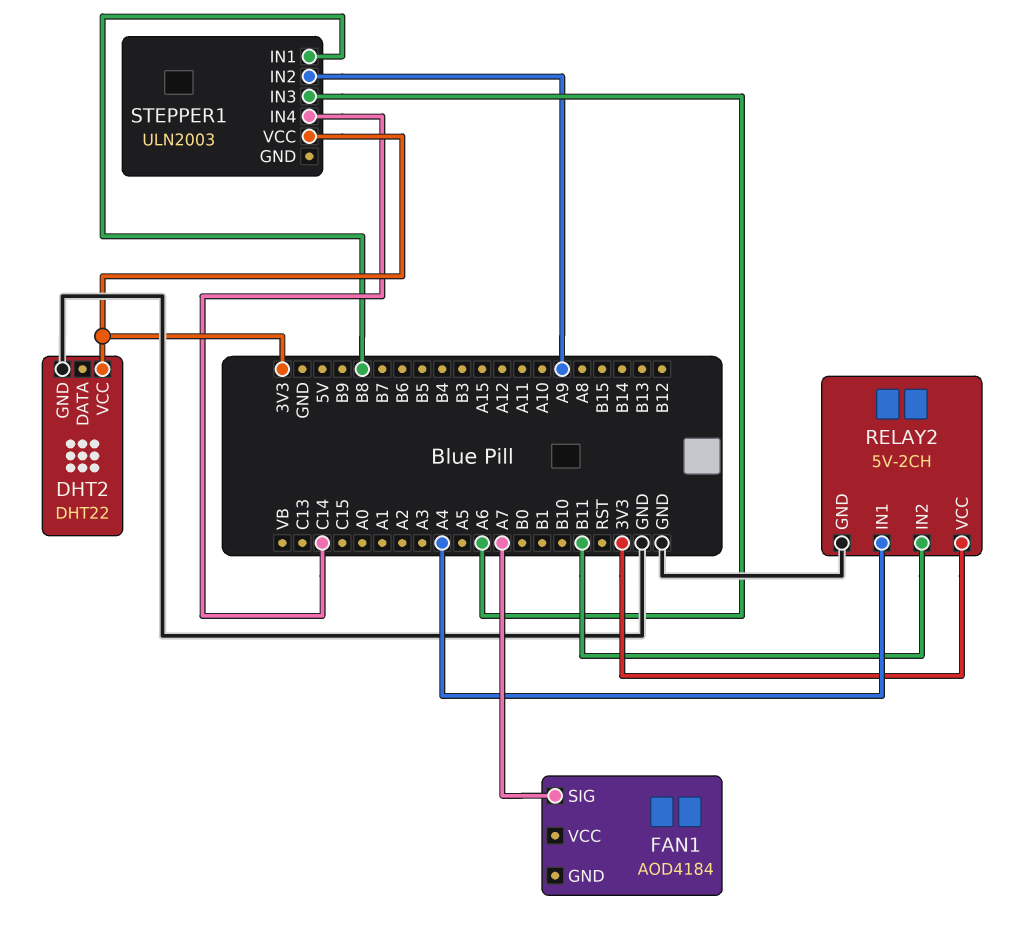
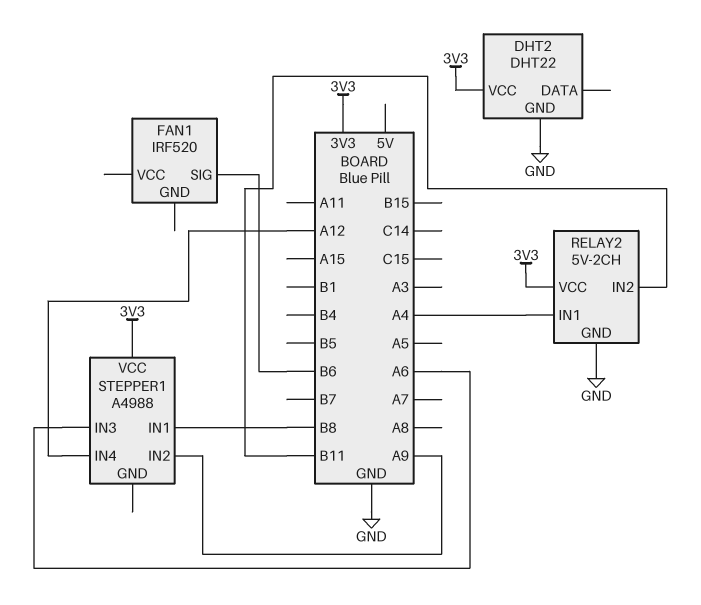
FAN1: AOD4184 -> IRF520
FAN1 pin SIG: A7 -> B6
STEPPER1: ULN2003 -> A4988
STEPPER1 pin IN4: C14 -> A12

